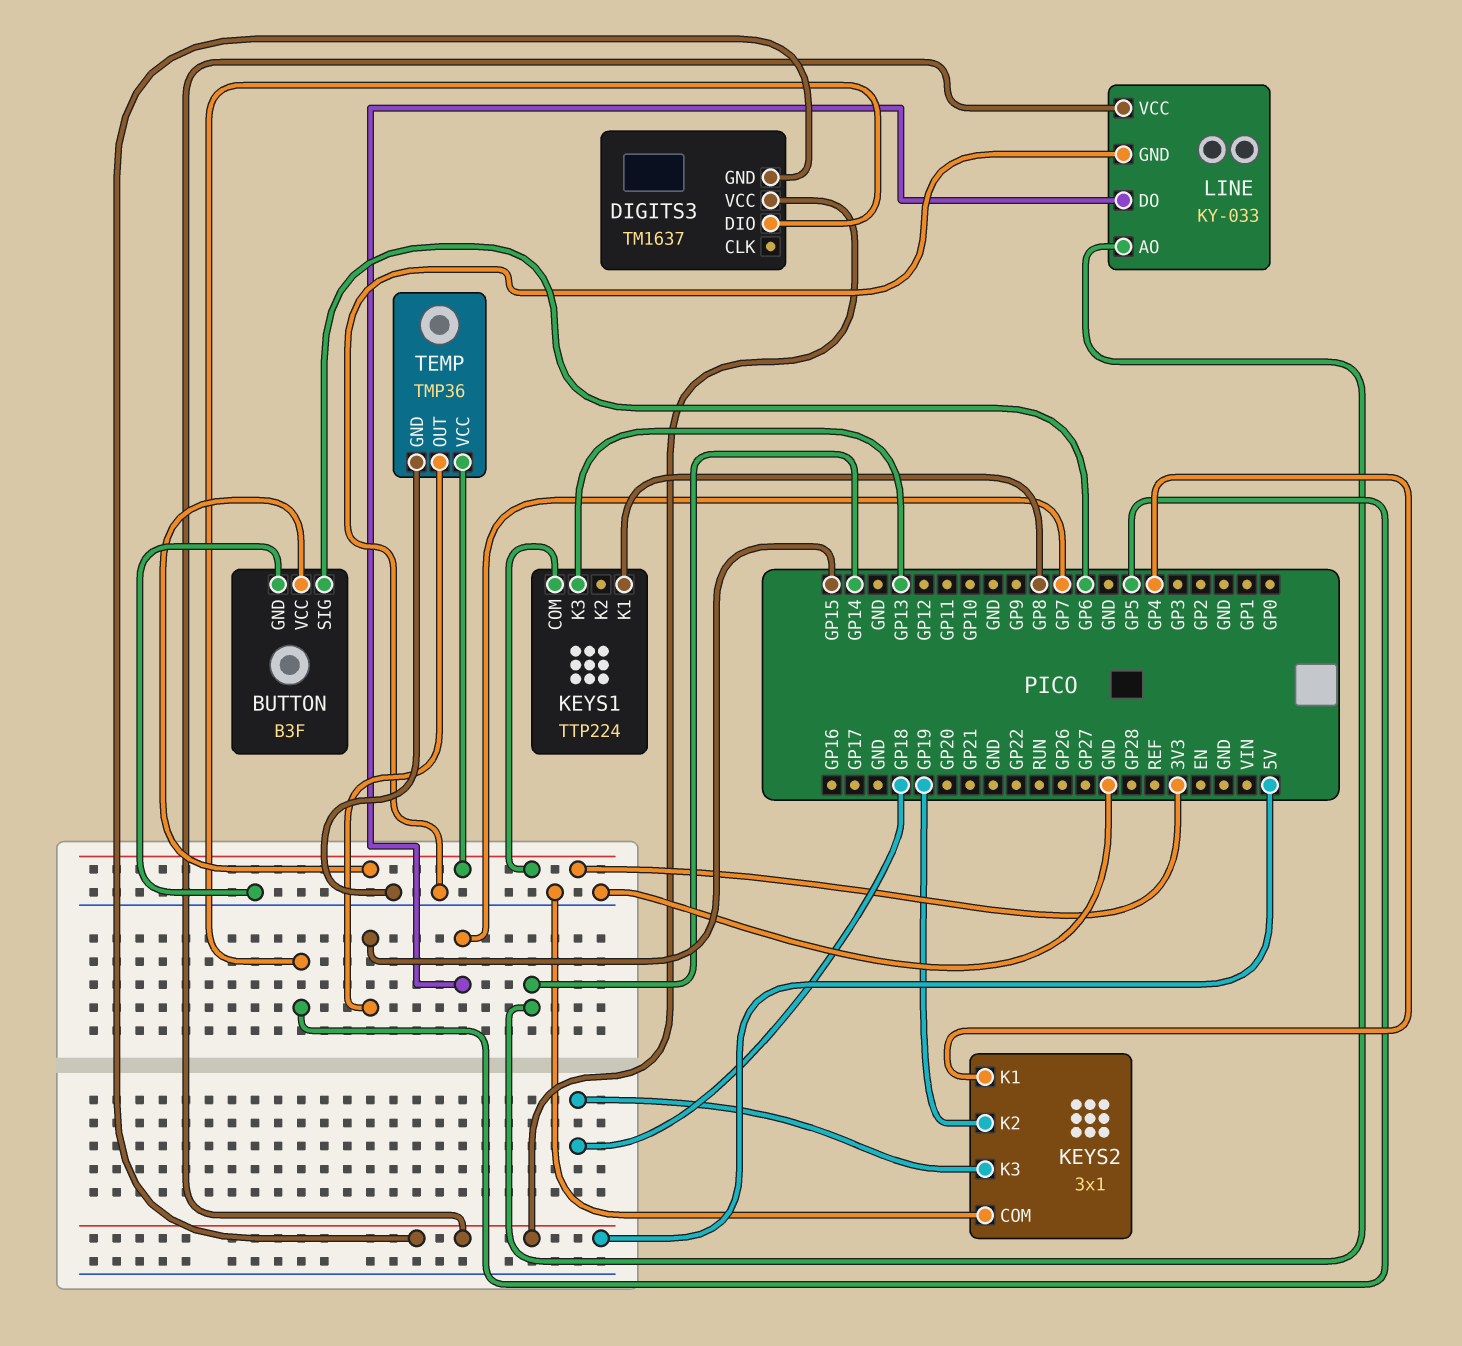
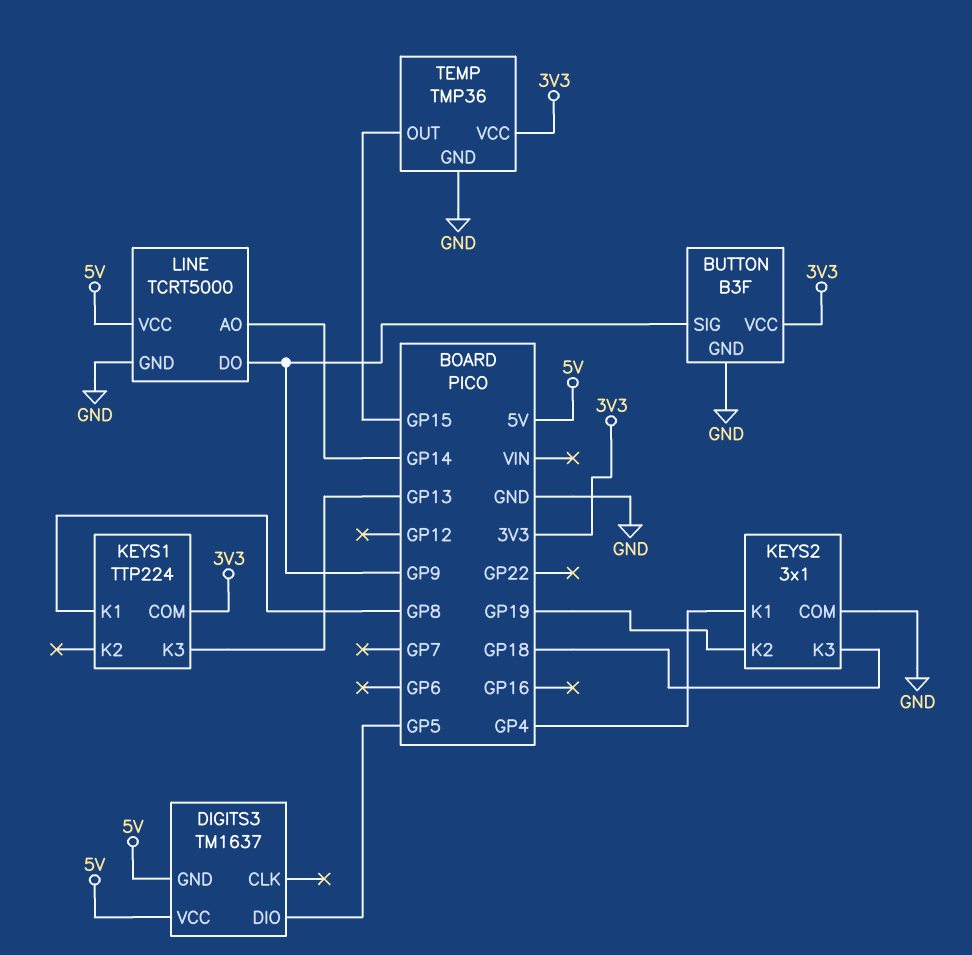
BUTTON pin SIG: GP6 -> GP9
LINE: KY-033 -> TCRT5000
LINE pin DO: GP7 -> GP9

